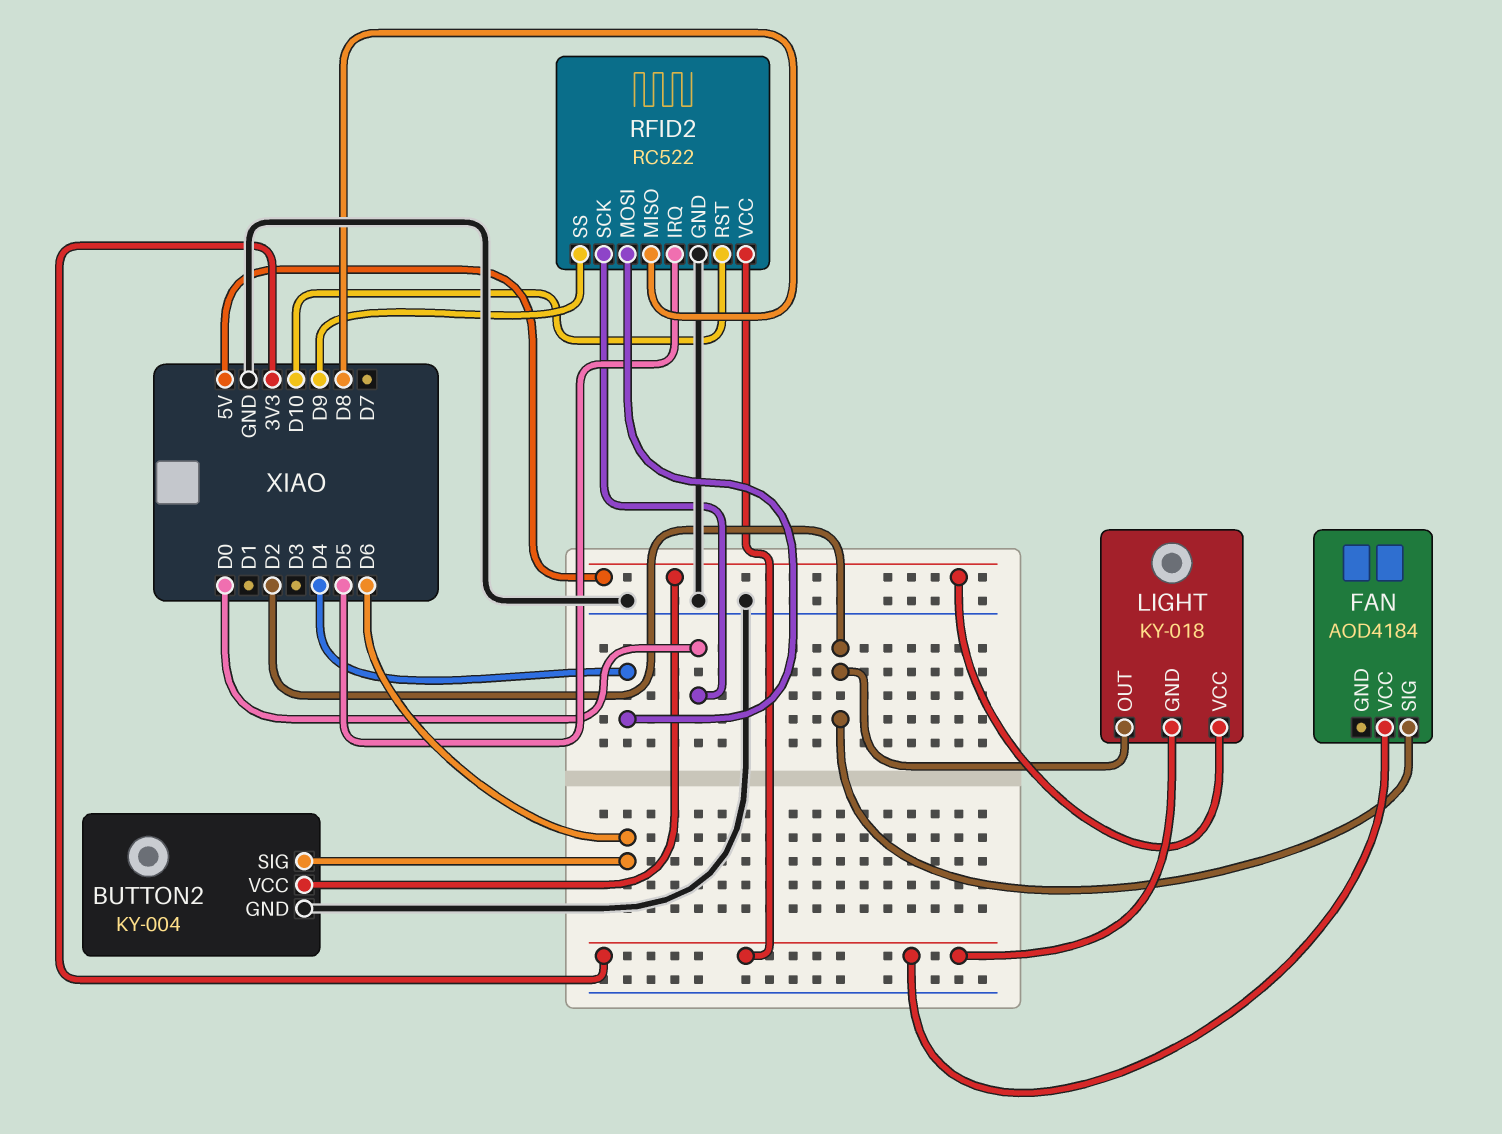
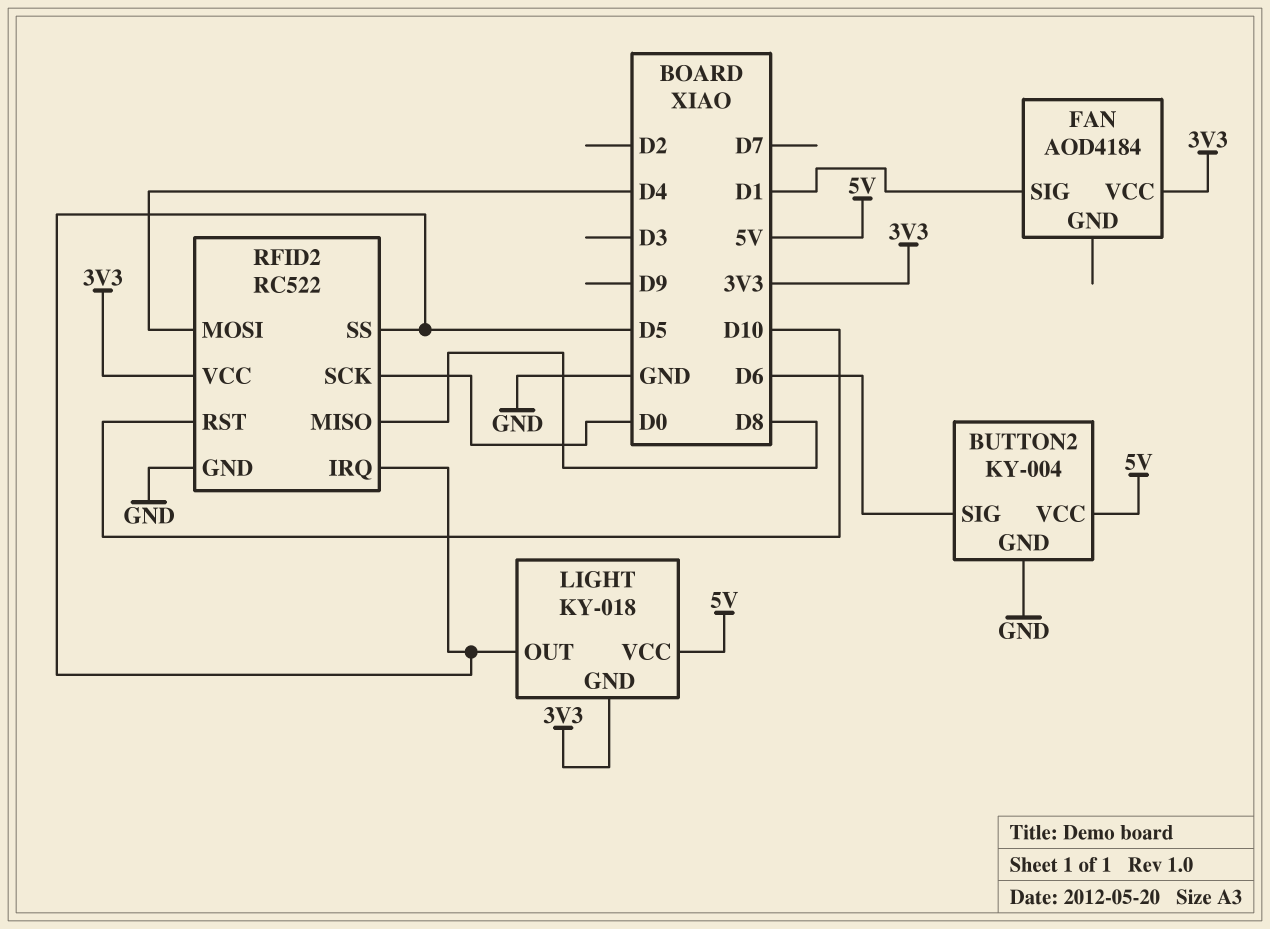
FAN pin SIG: D2 -> D1
LIGHT pin OUT: D2 -> D5
RFID2 pin SS: D9 -> D5

